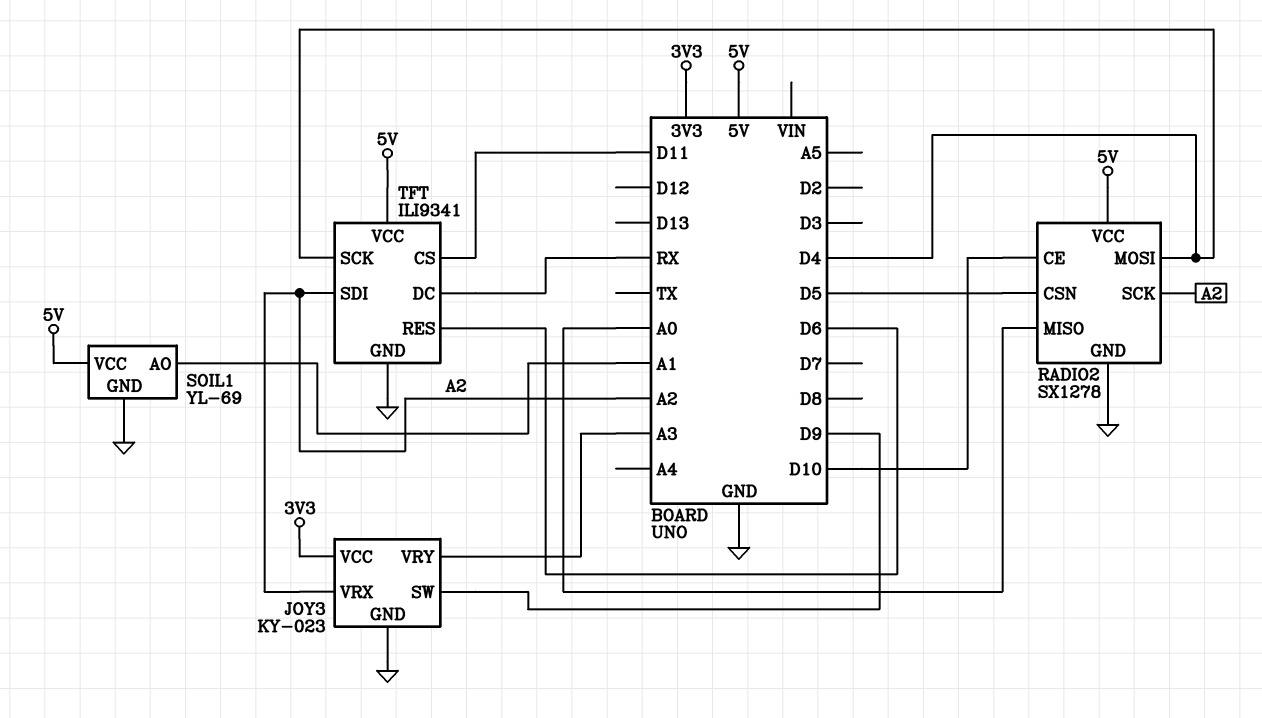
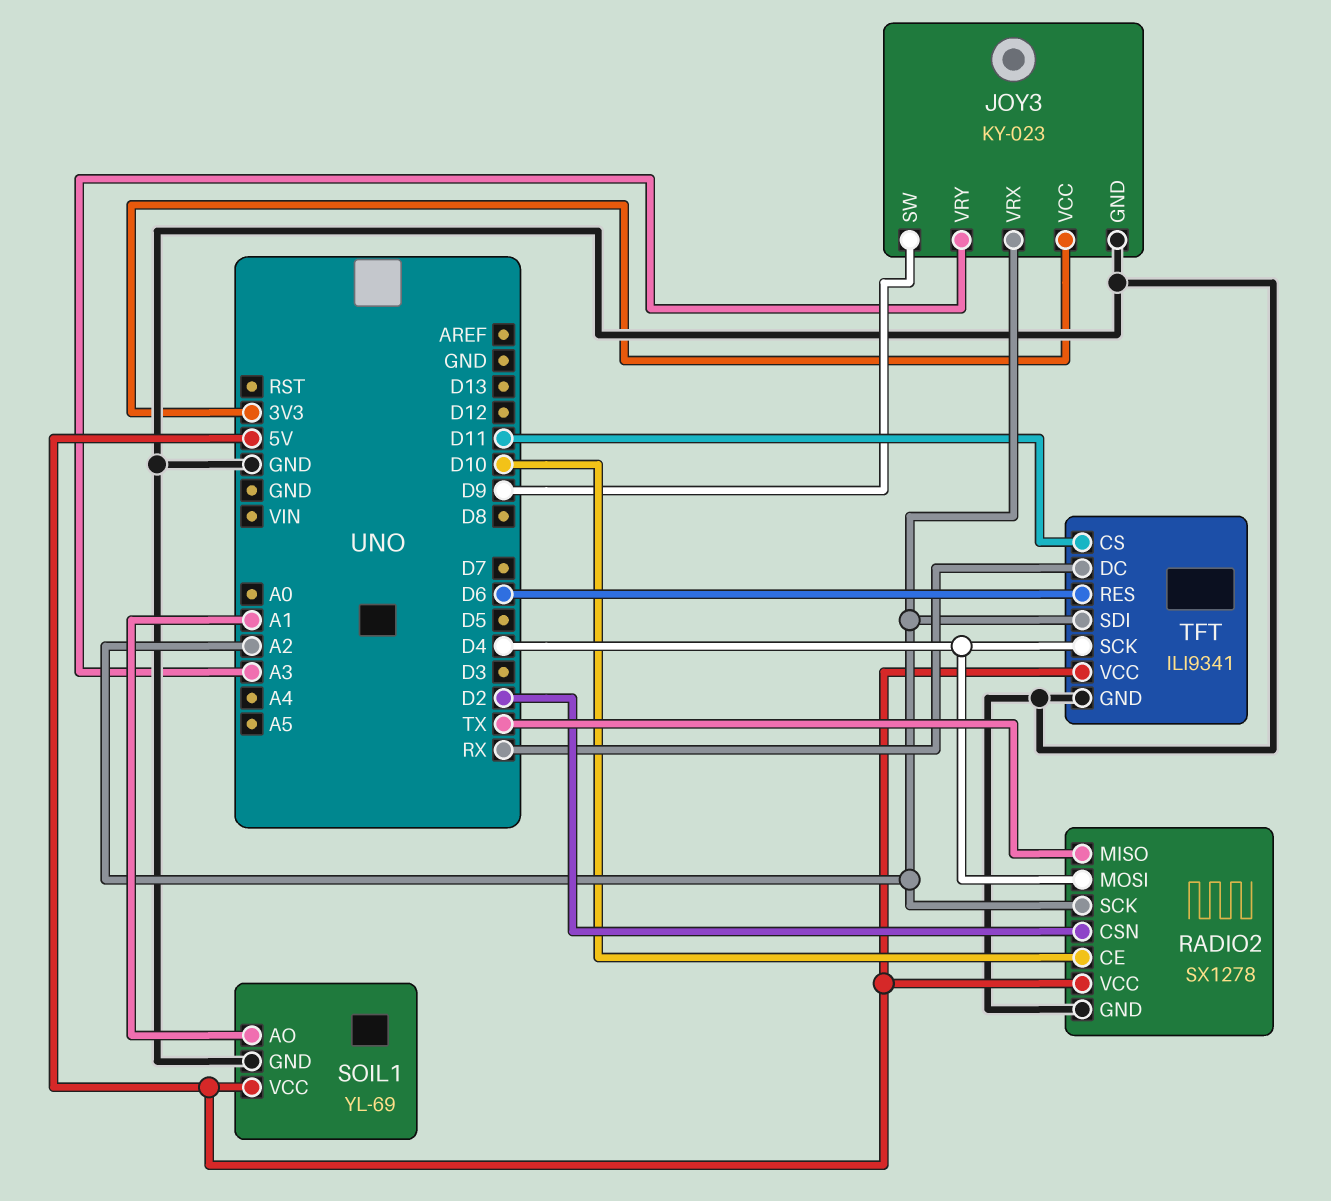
RADIO2 pin CSN: D5 -> D2
RADIO2 pin MISO: A0 -> TX

